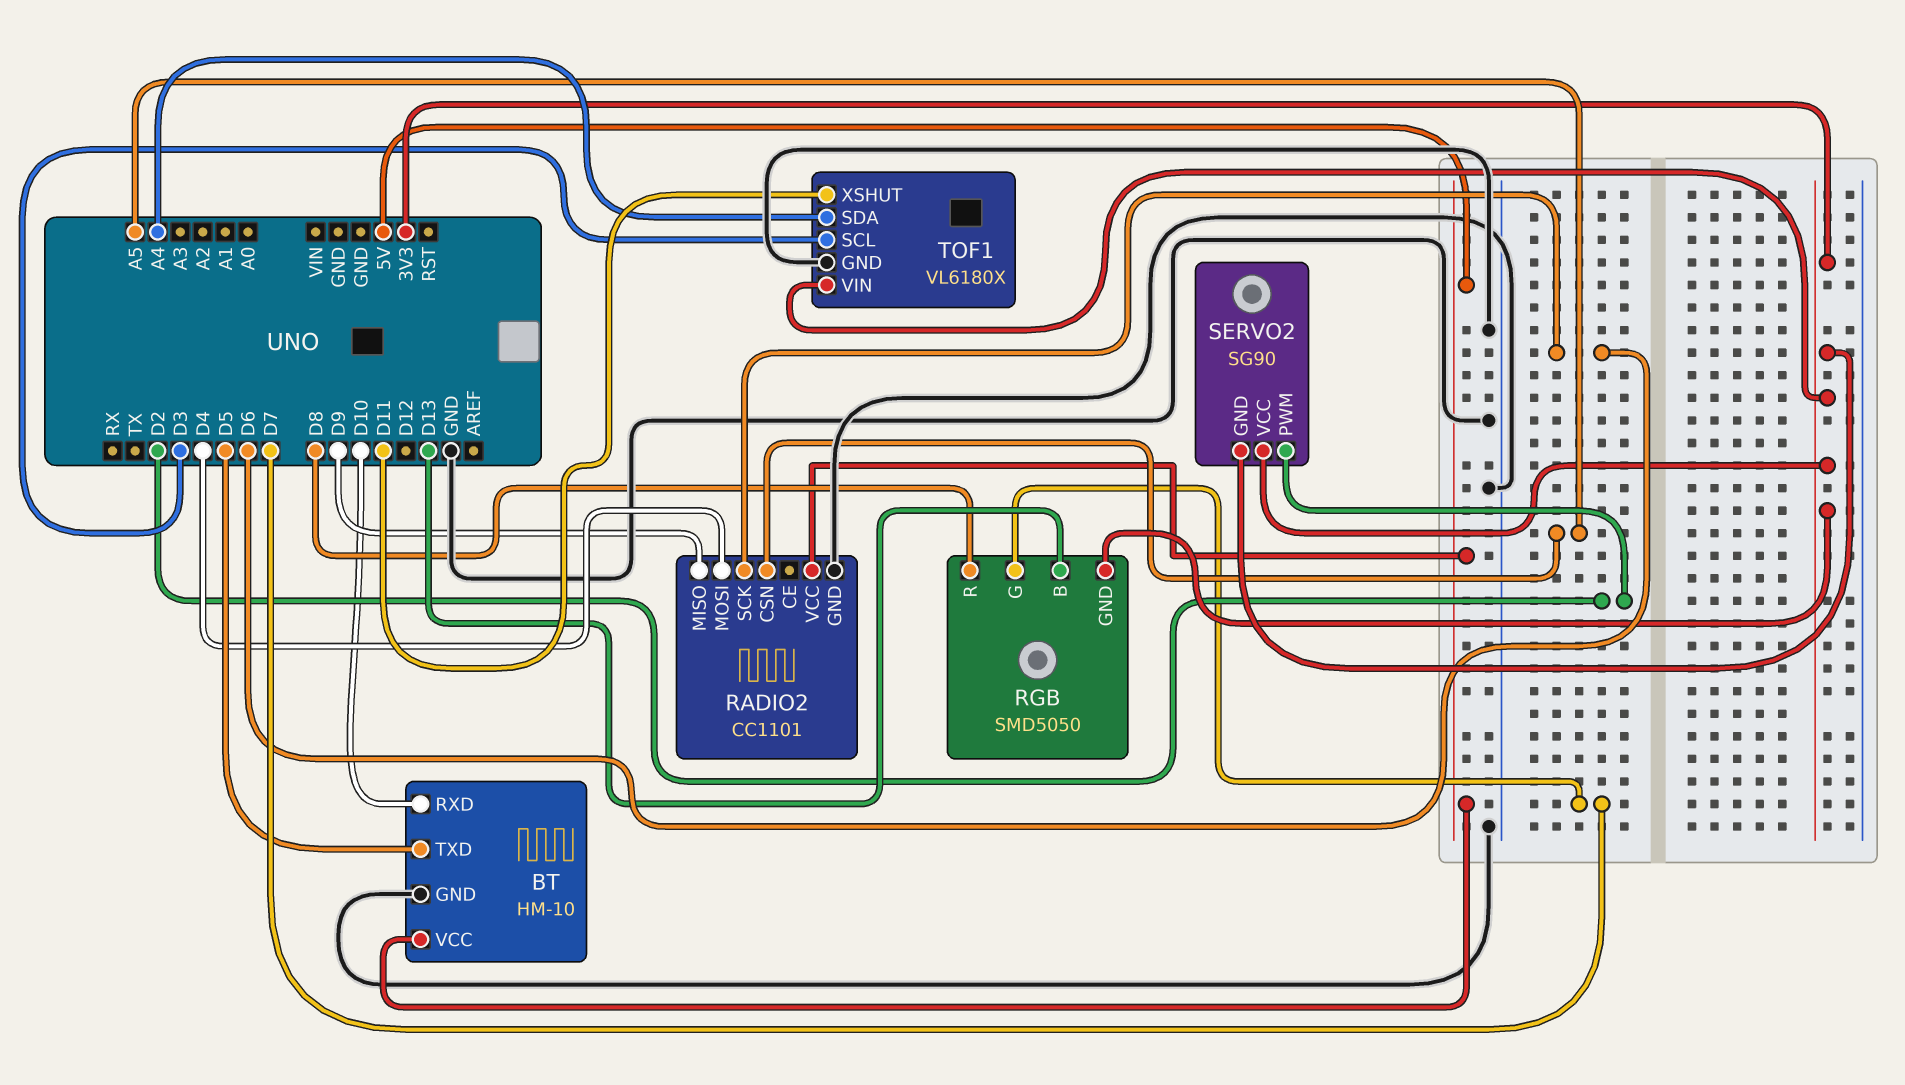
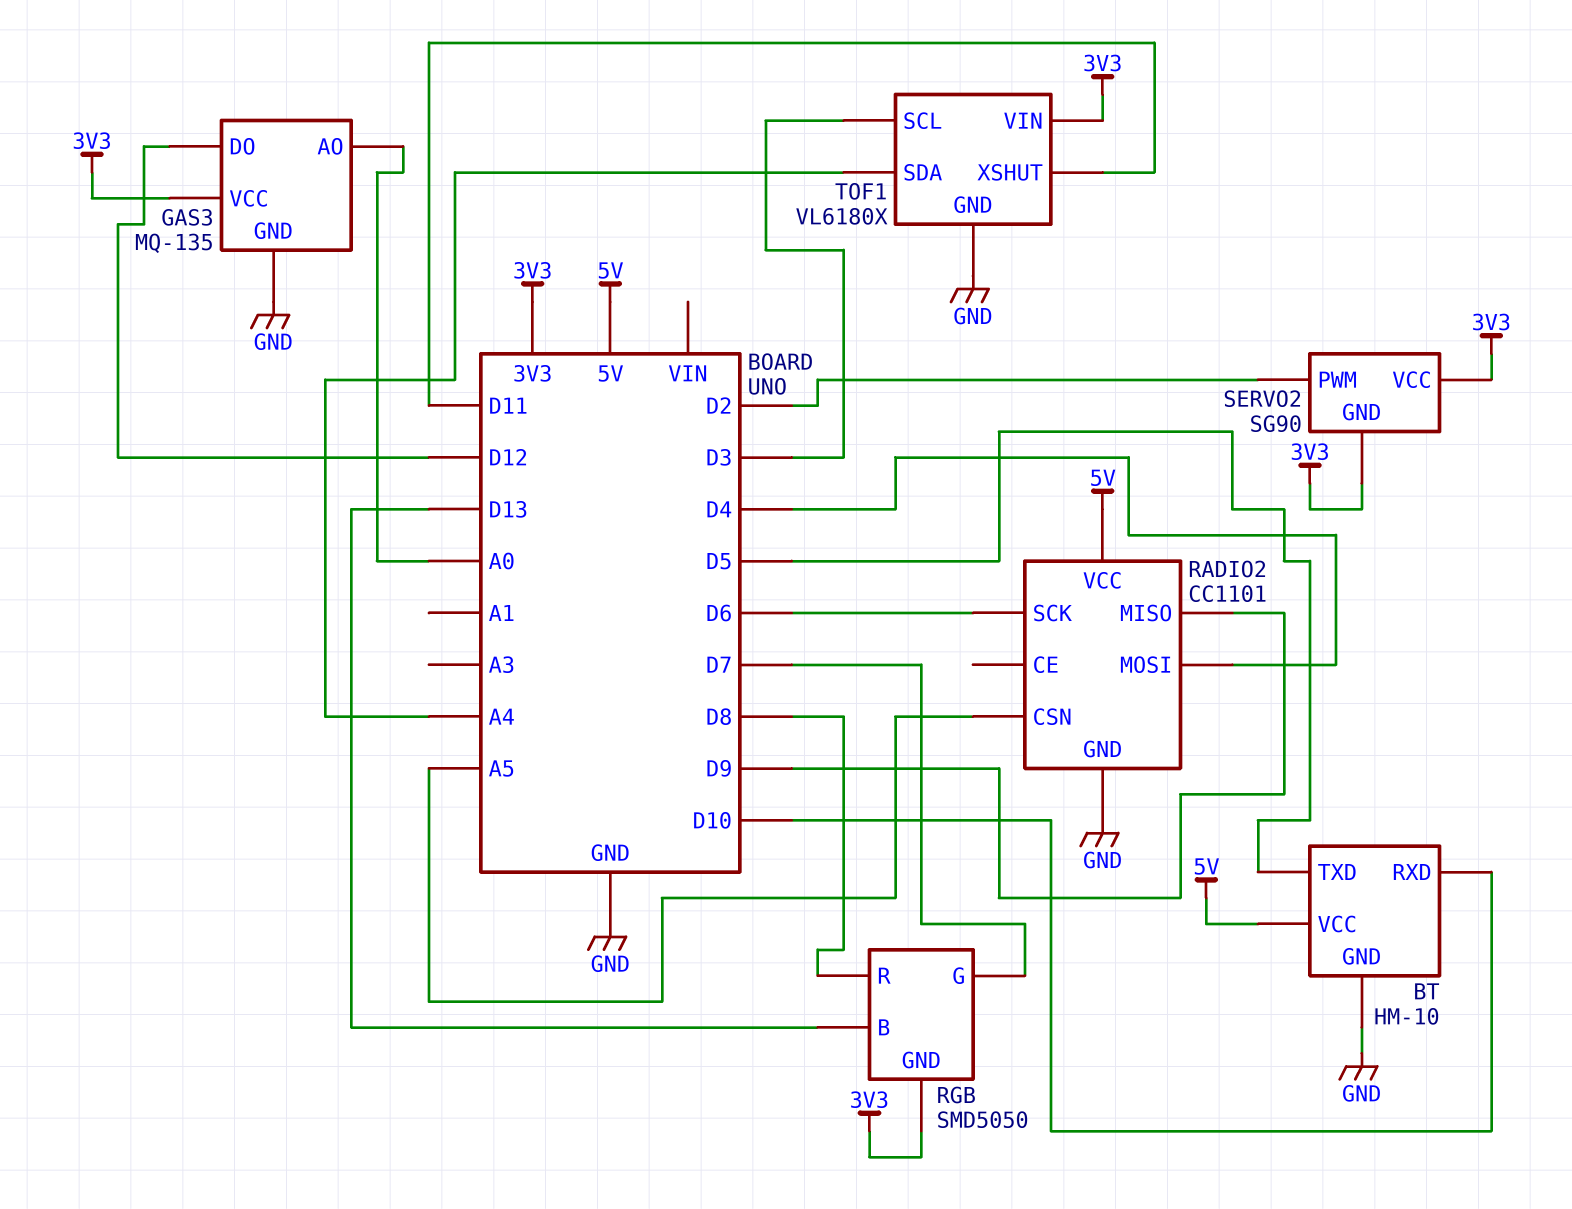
GAS3: none -> MQ-135
GAS3 pin AO: none -> A0
GAS3 pin DO: none -> D12
GAS3 pin GND: none -> GND
GAS3 pin VCC: none -> 3V3

